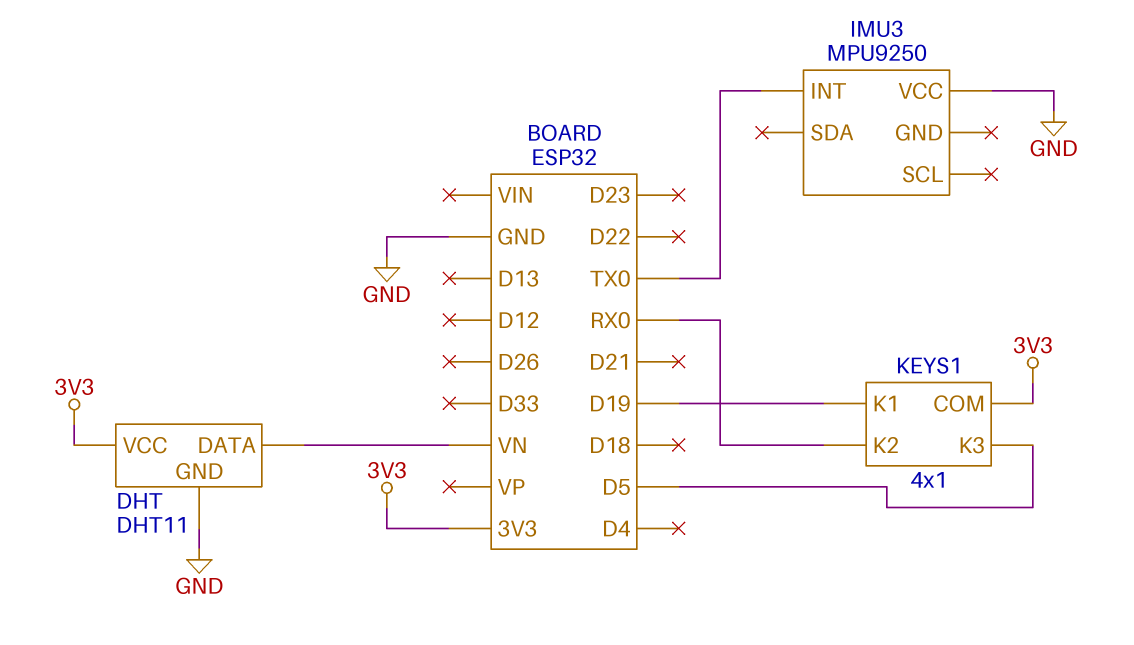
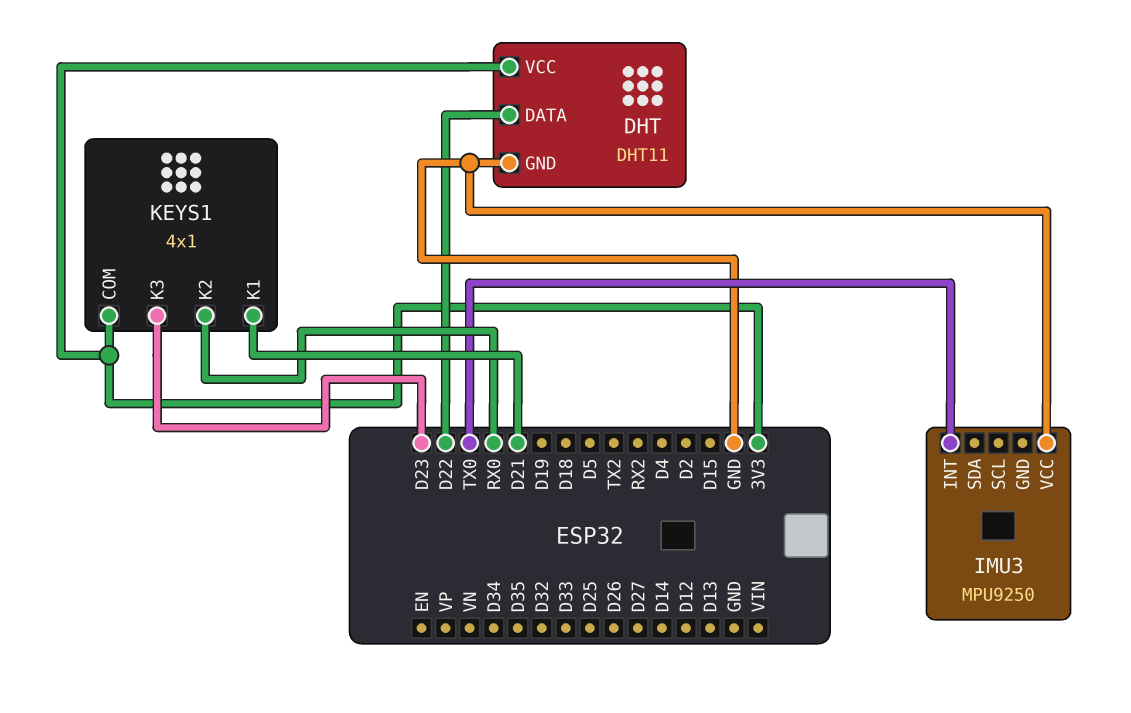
DHT pin DATA: VN -> D22
KEYS1 pin K1: D19 -> D21
KEYS1 pin K3: D5 -> D23

